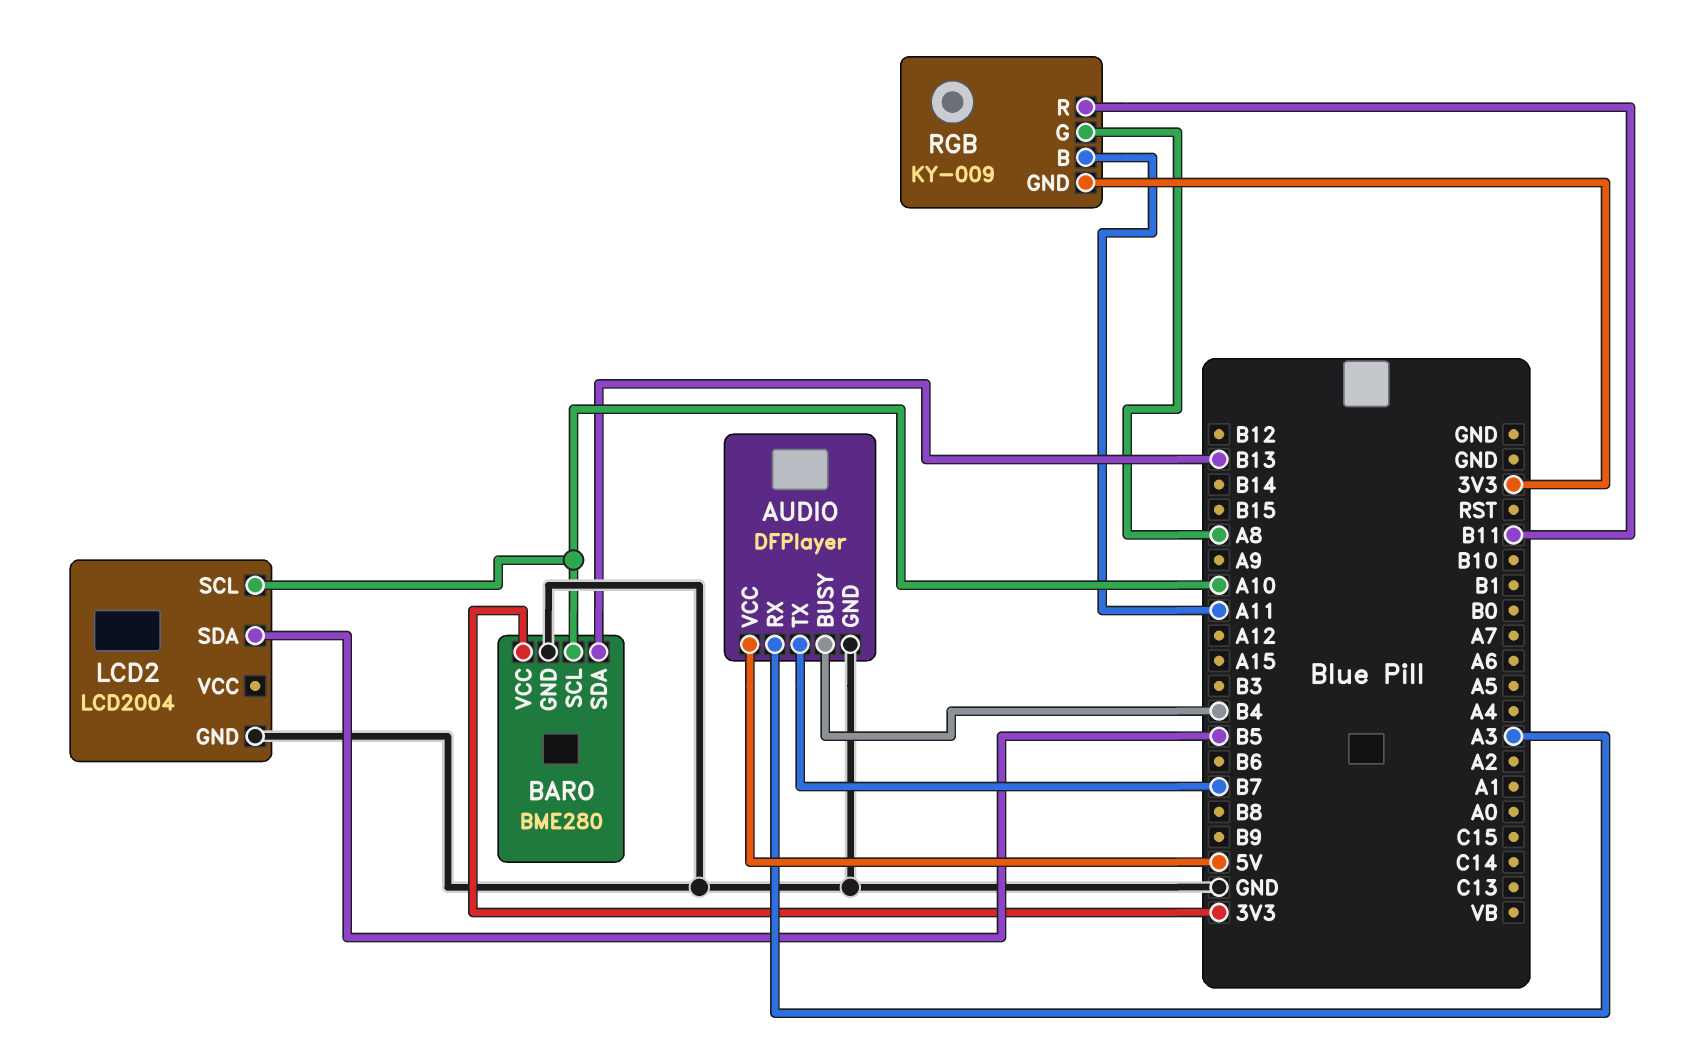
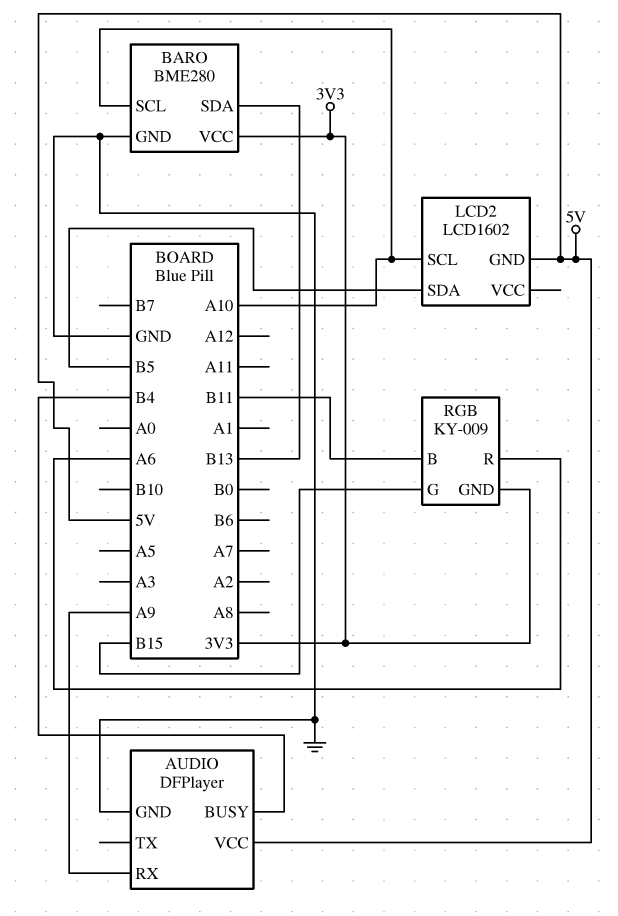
AUDIO pin RX: A3 -> A9
AUDIO pin TX: B7 -> none
LCD2: LCD2004 -> LCD1602
LCD2 pin GND: GND -> 5V
RGB pin B: A11 -> B11
RGB pin G: A8 -> B15
RGB pin R: B11 -> A6

